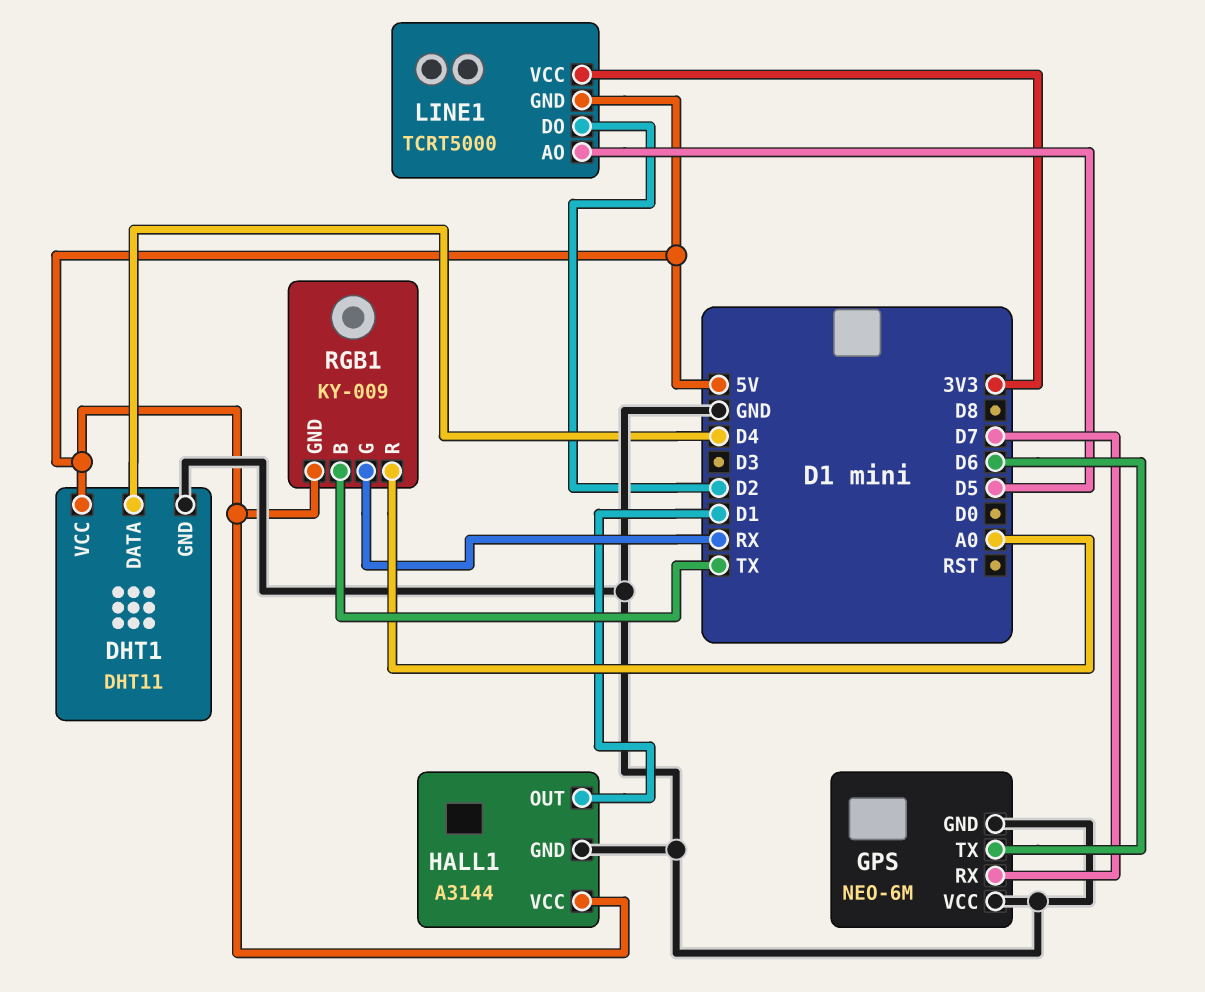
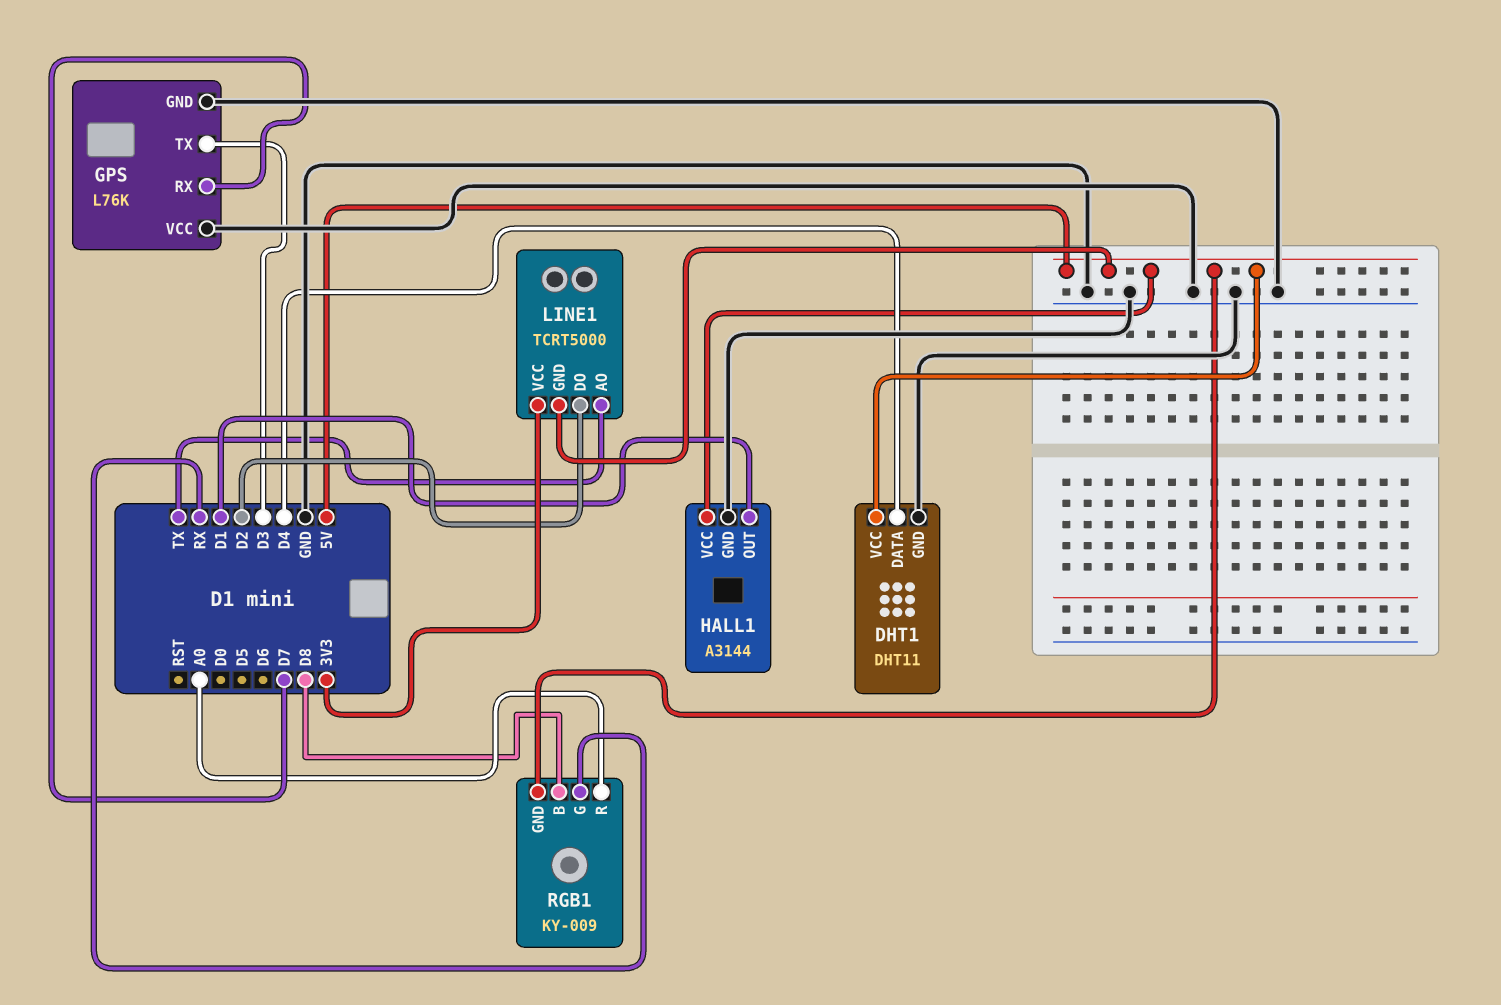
GPS: NEO-6M -> L76K
GPS pin TX: D6 -> D3
LINE1 pin AO: D5 -> TX
RGB1 pin B: TX -> D8

